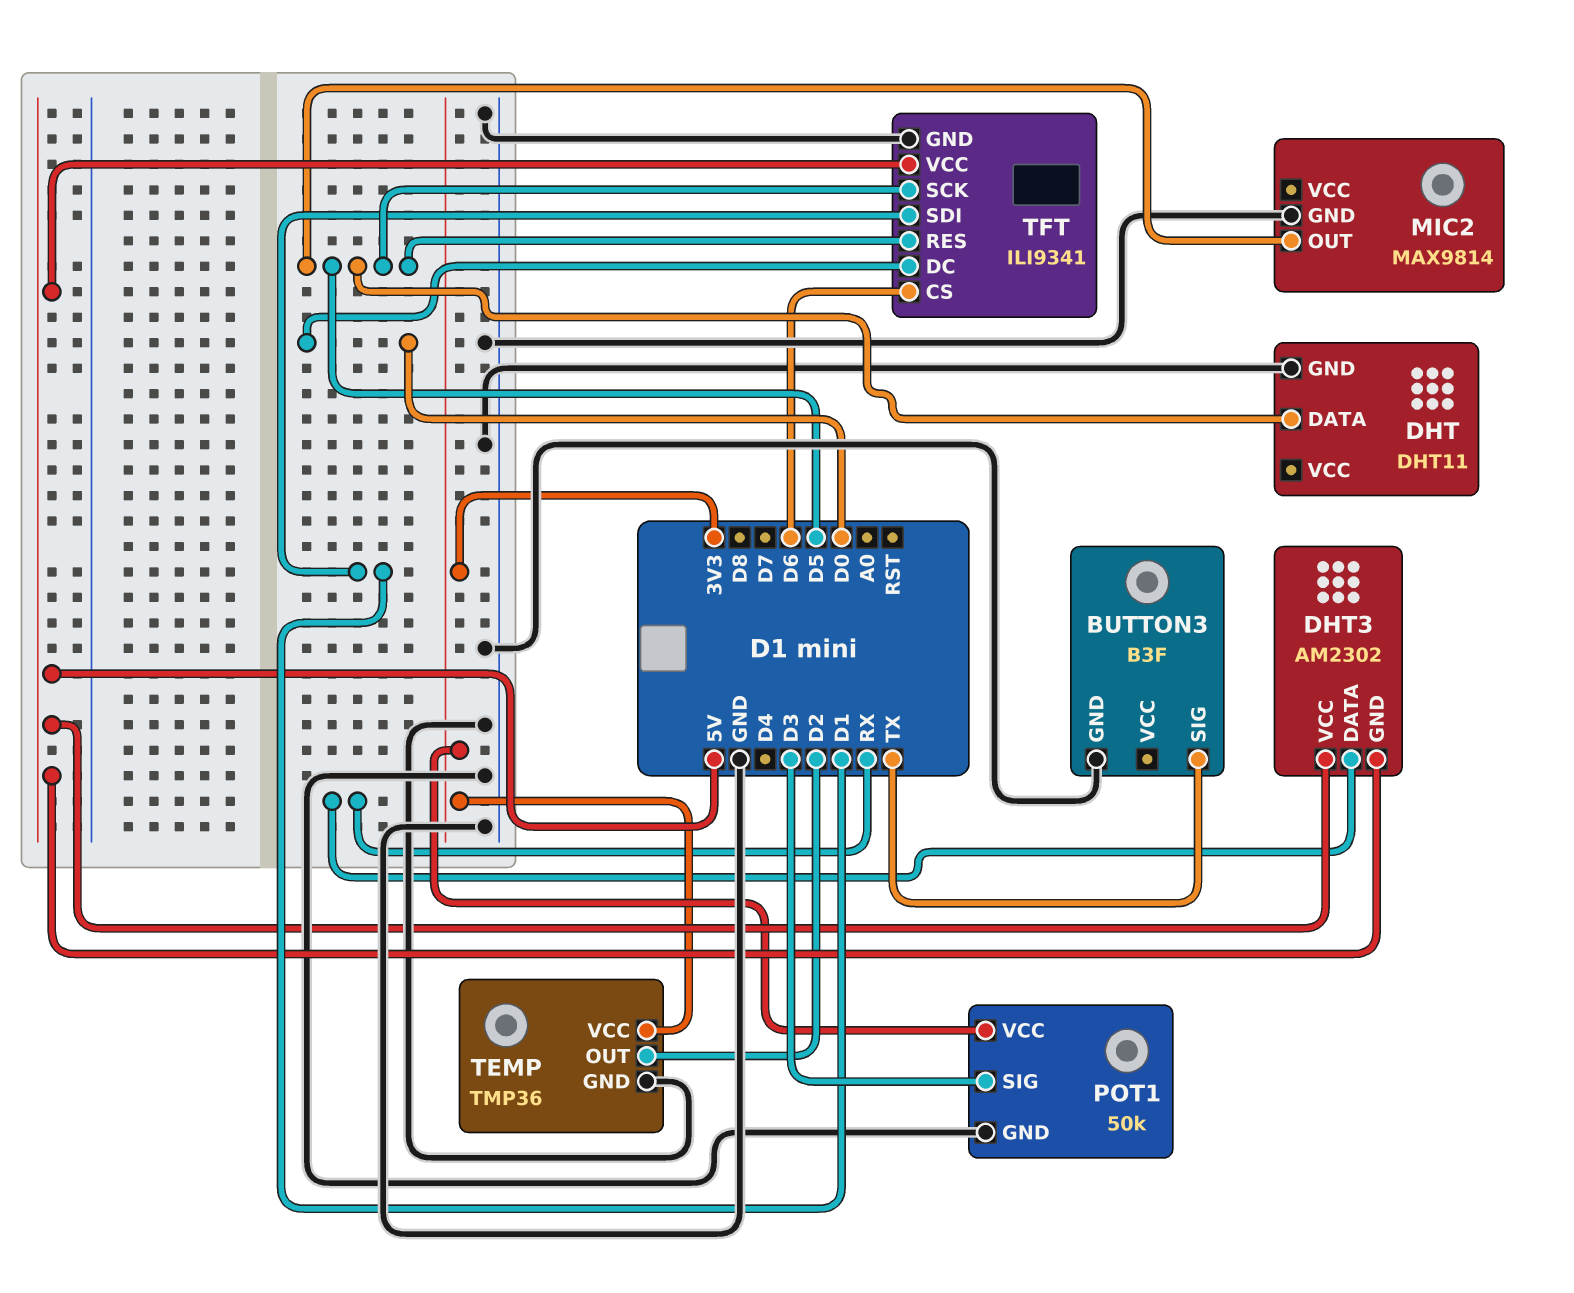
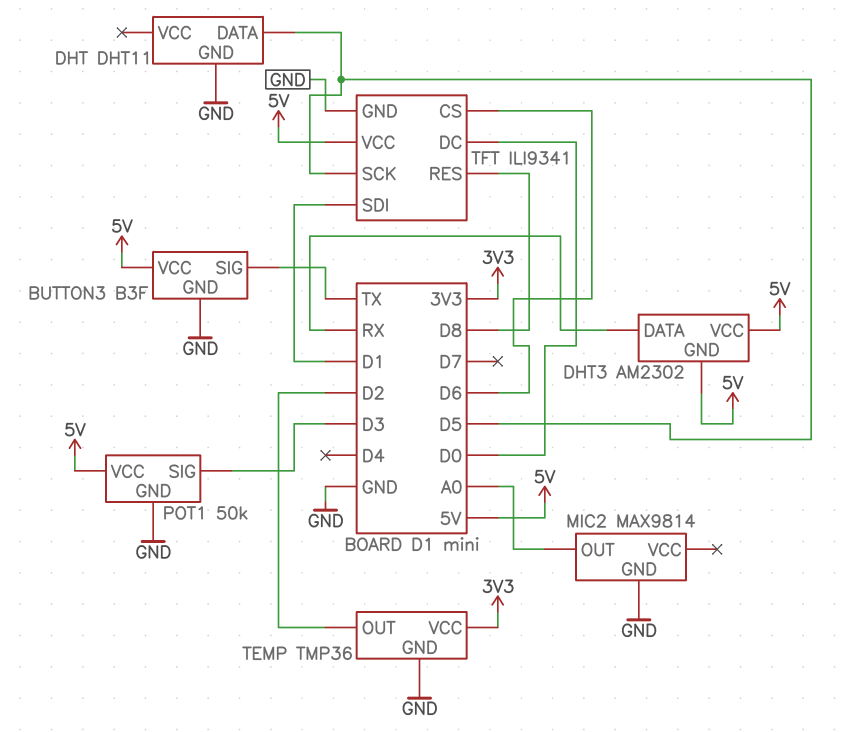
BUTTON3 pin VCC: none -> 5V
MIC2 pin OUT: D5 -> A0
POT1 pin VCC: 3V3 -> 5V
TFT pin RES: D5 -> D8

